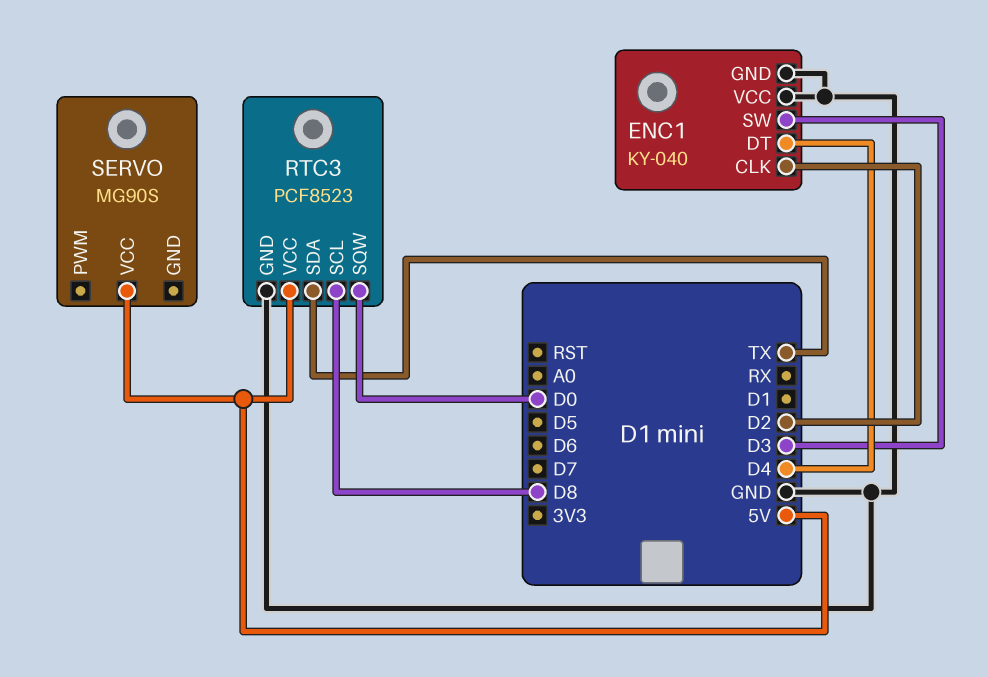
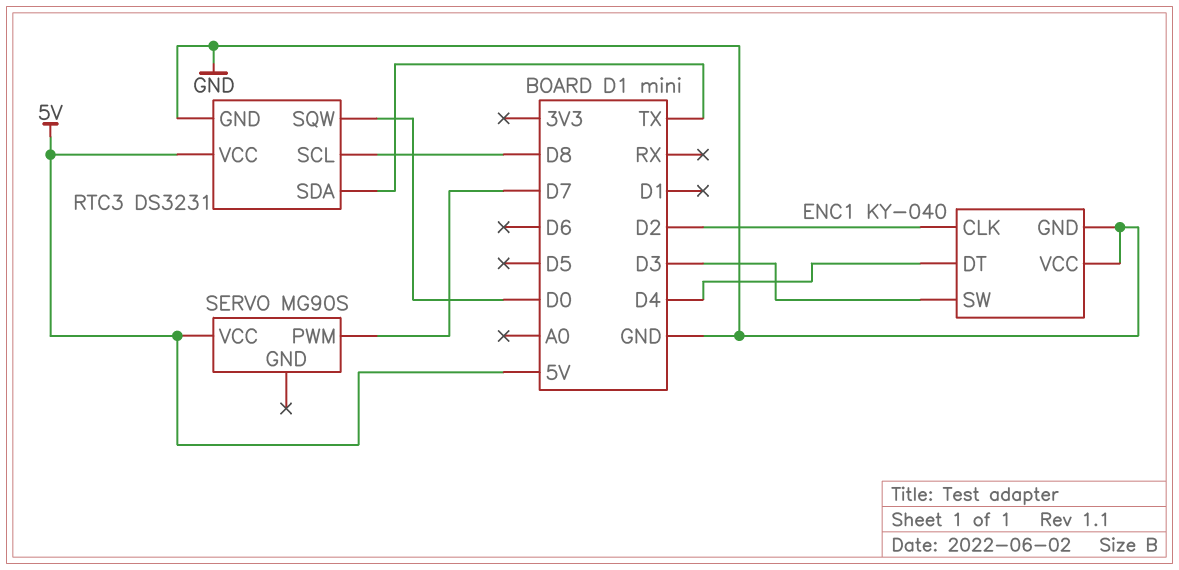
RTC3: PCF8523 -> DS3231
SERVO pin PWM: none -> D7

